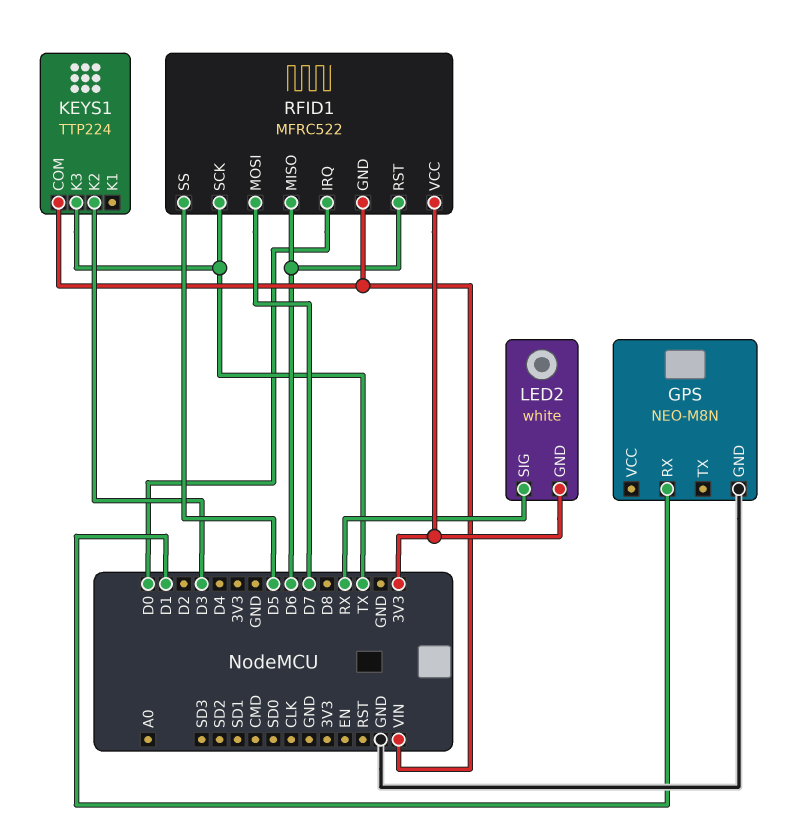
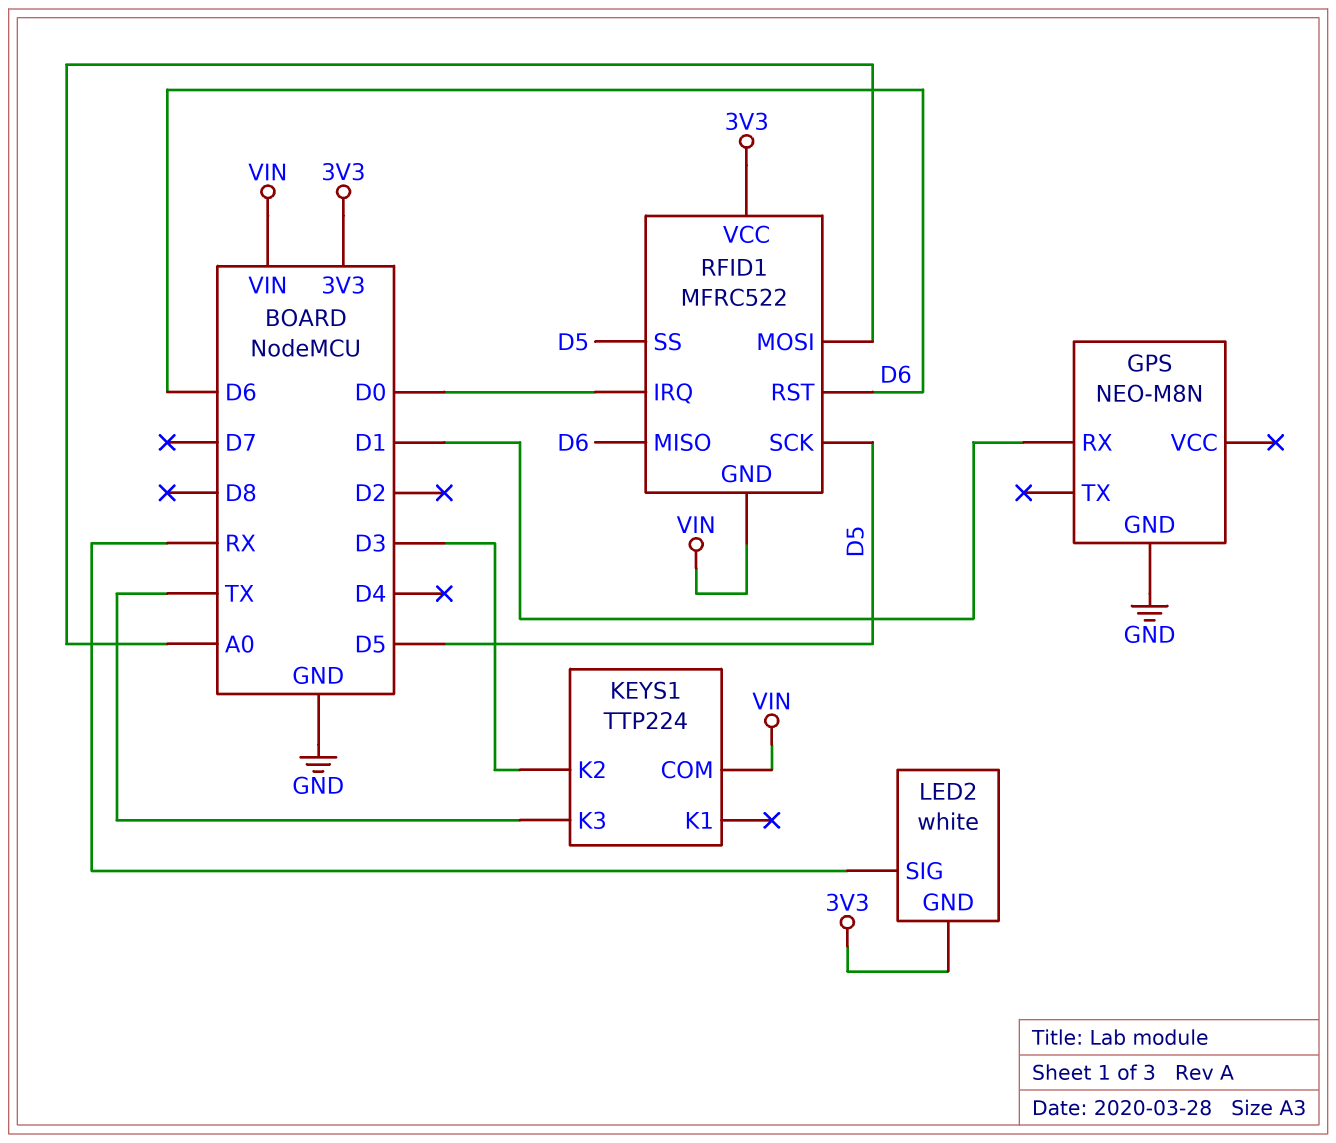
RFID1 pin MOSI: D7 -> A0
RFID1 pin SCK: TX -> D5

